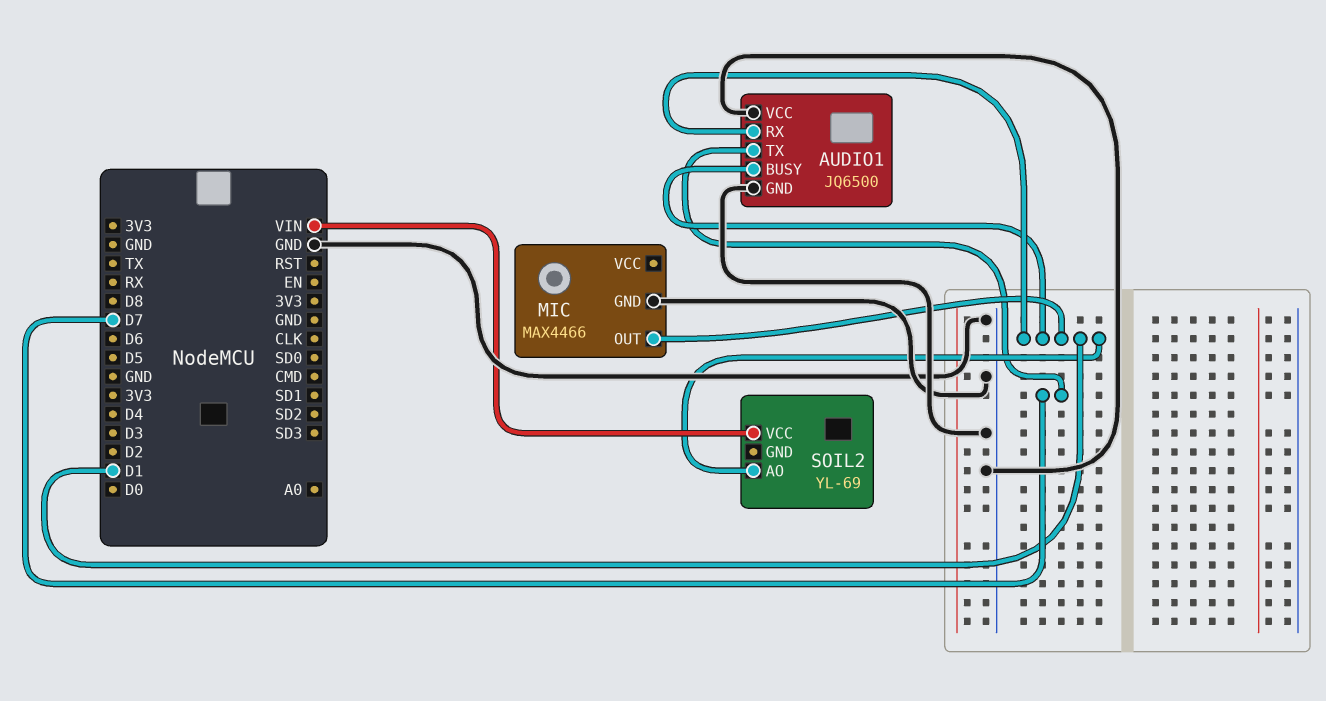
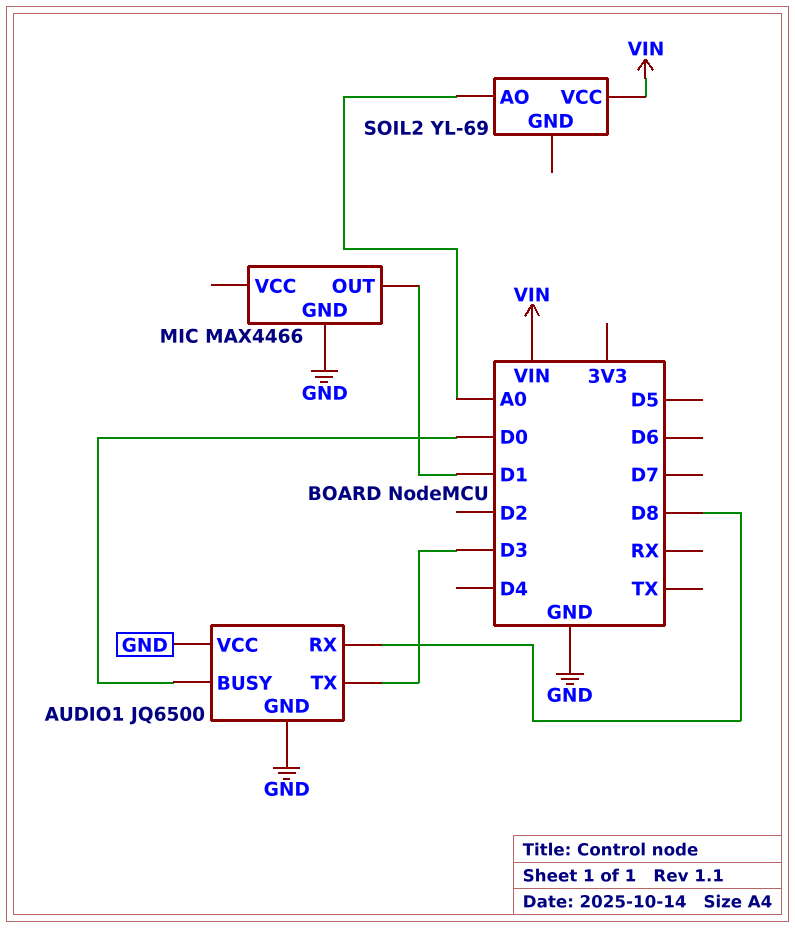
AUDIO1 pin BUSY: D1 -> D0
AUDIO1 pin RX: D1 -> D8
AUDIO1 pin TX: D7 -> D3
SOIL2 pin AO: D1 -> A0

